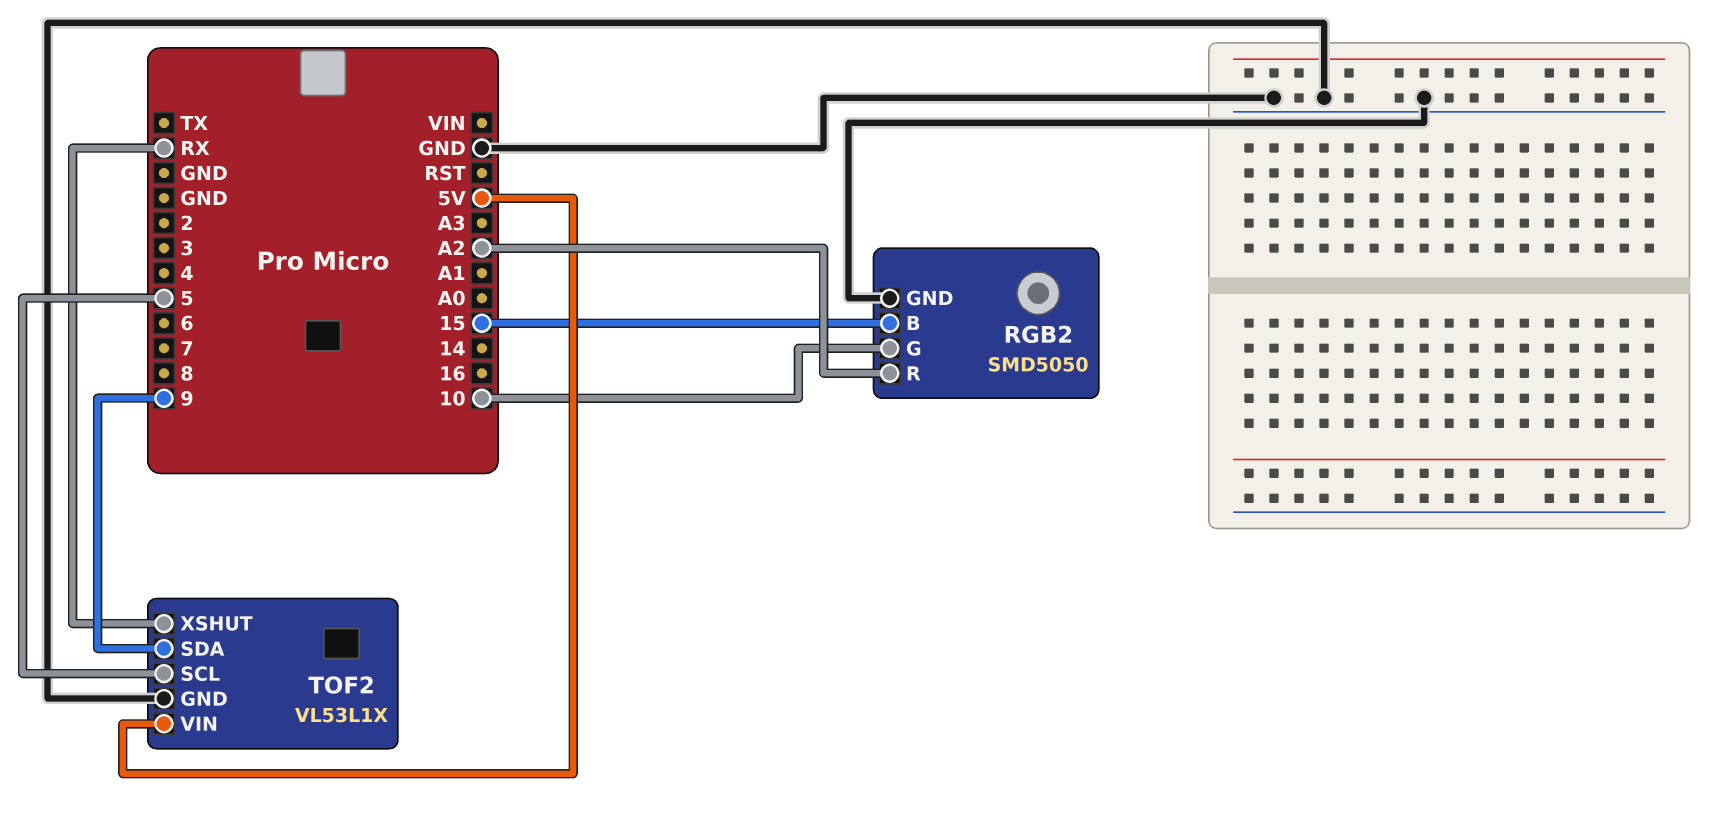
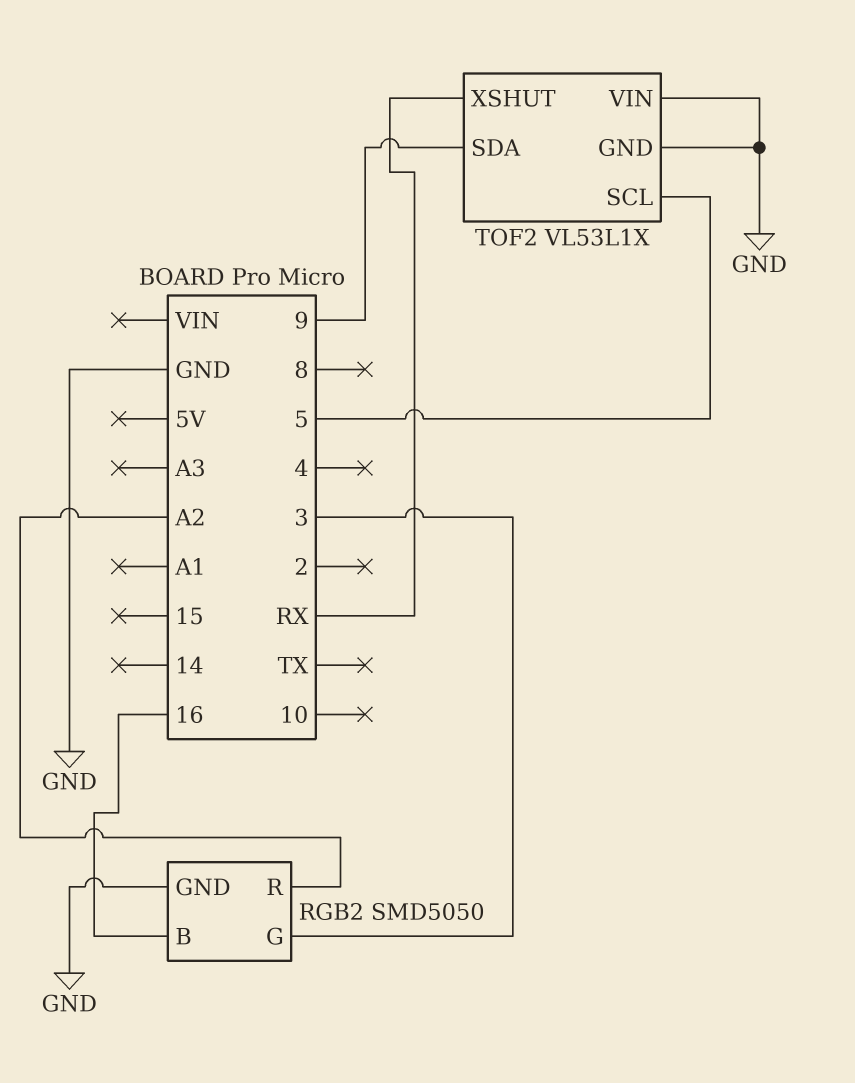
RGB2 pin B: 15 -> 16
RGB2 pin G: 10 -> 3
TOF2 pin VIN: 5V -> GND

